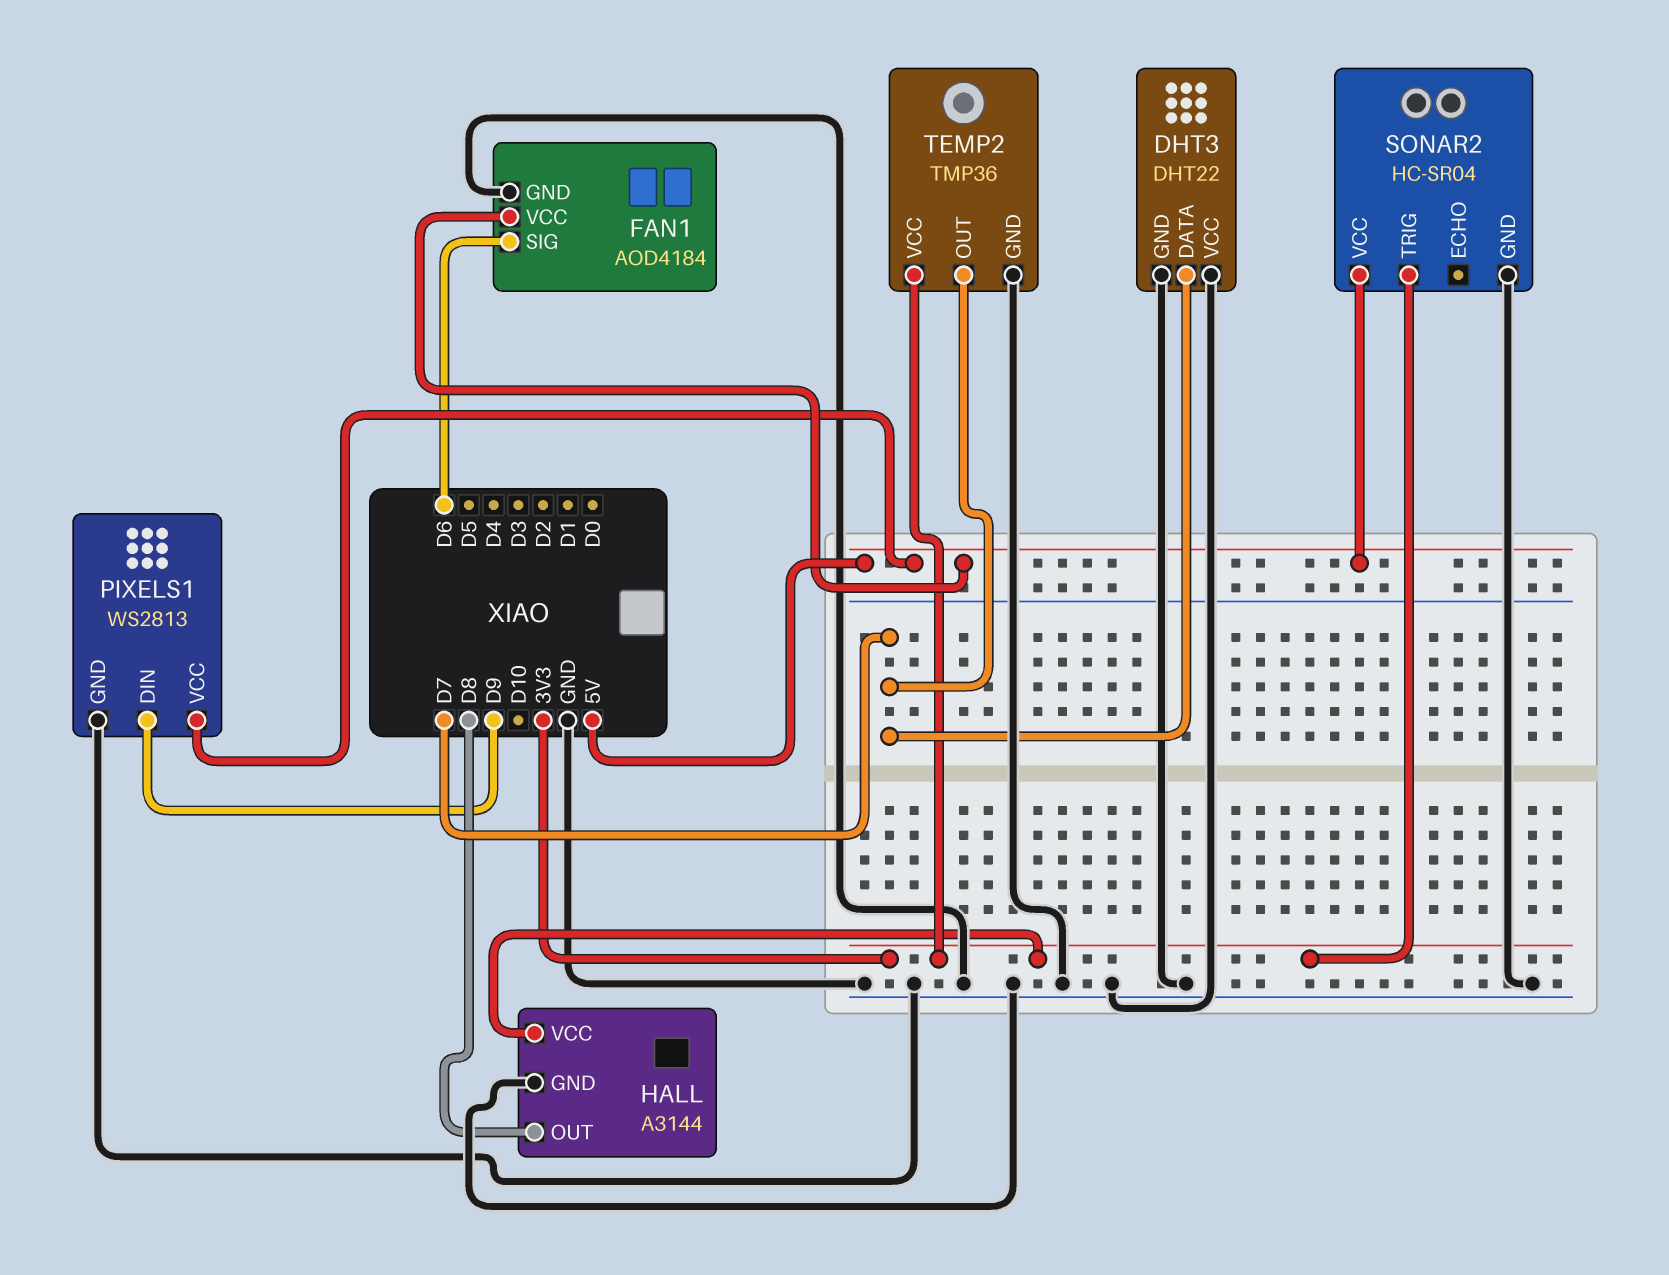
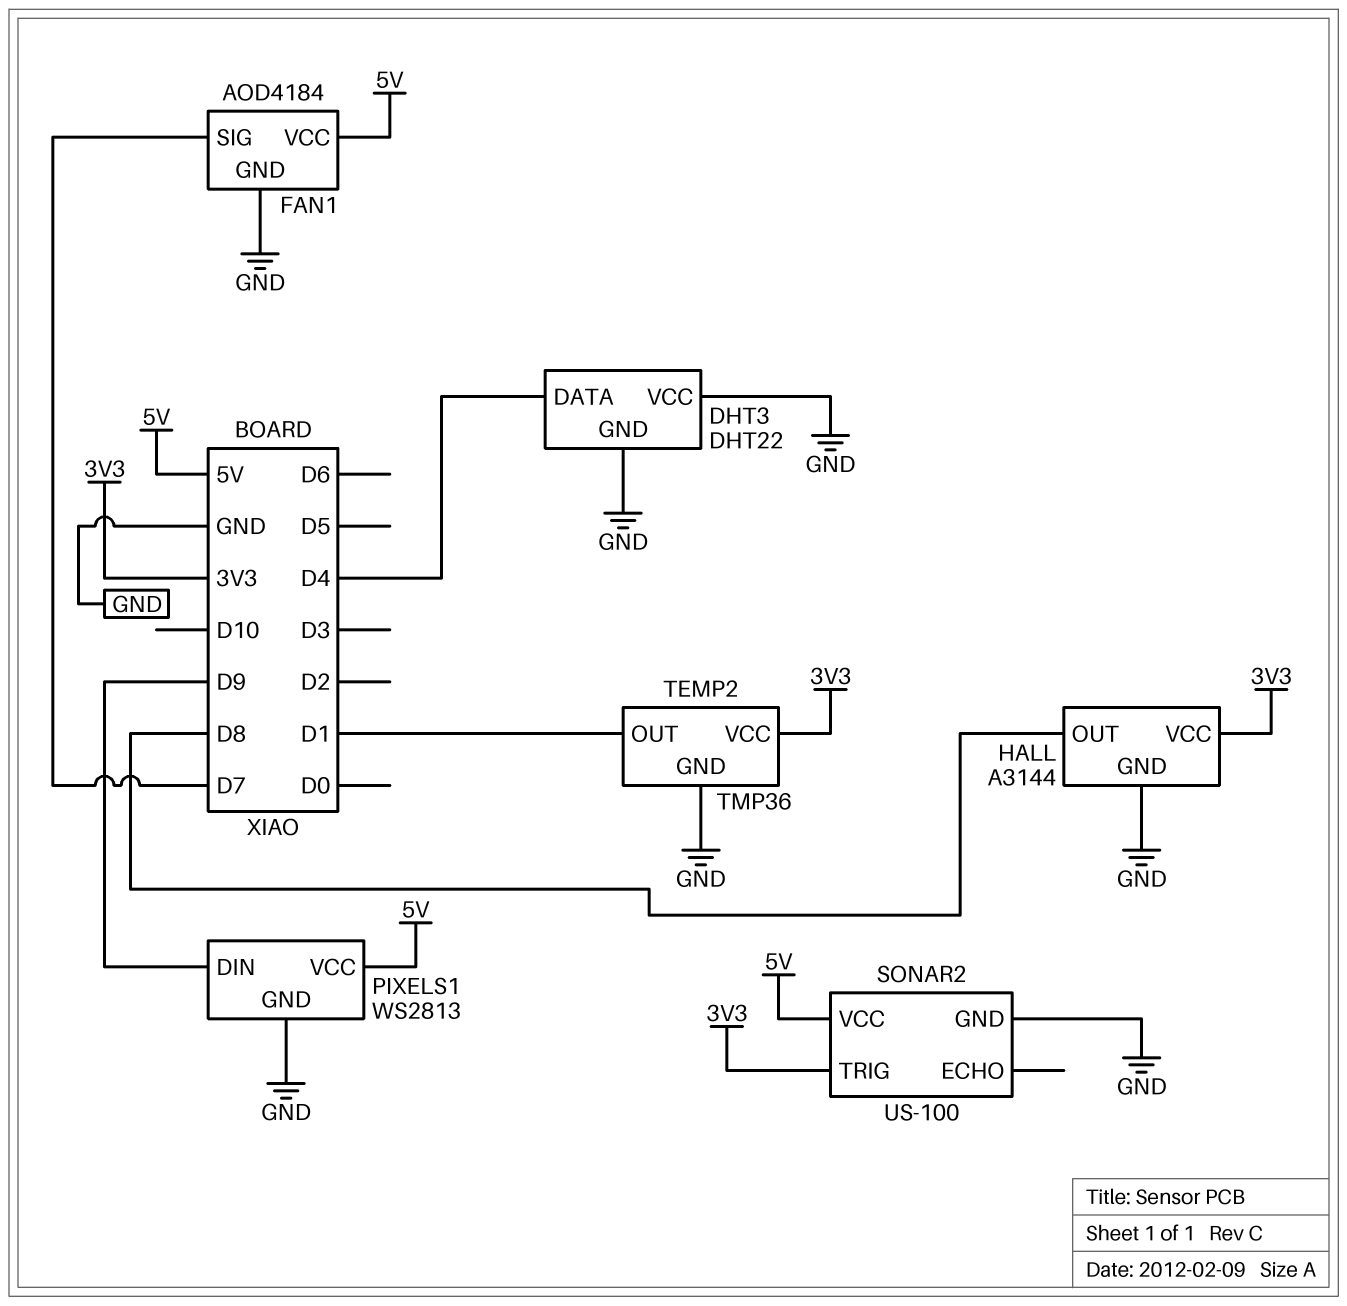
DHT3 pin DATA: D7 -> D4
FAN1 pin SIG: D6 -> D7
SONAR2: HC-SR04 -> US-100
TEMP2 pin OUT: D7 -> D1

